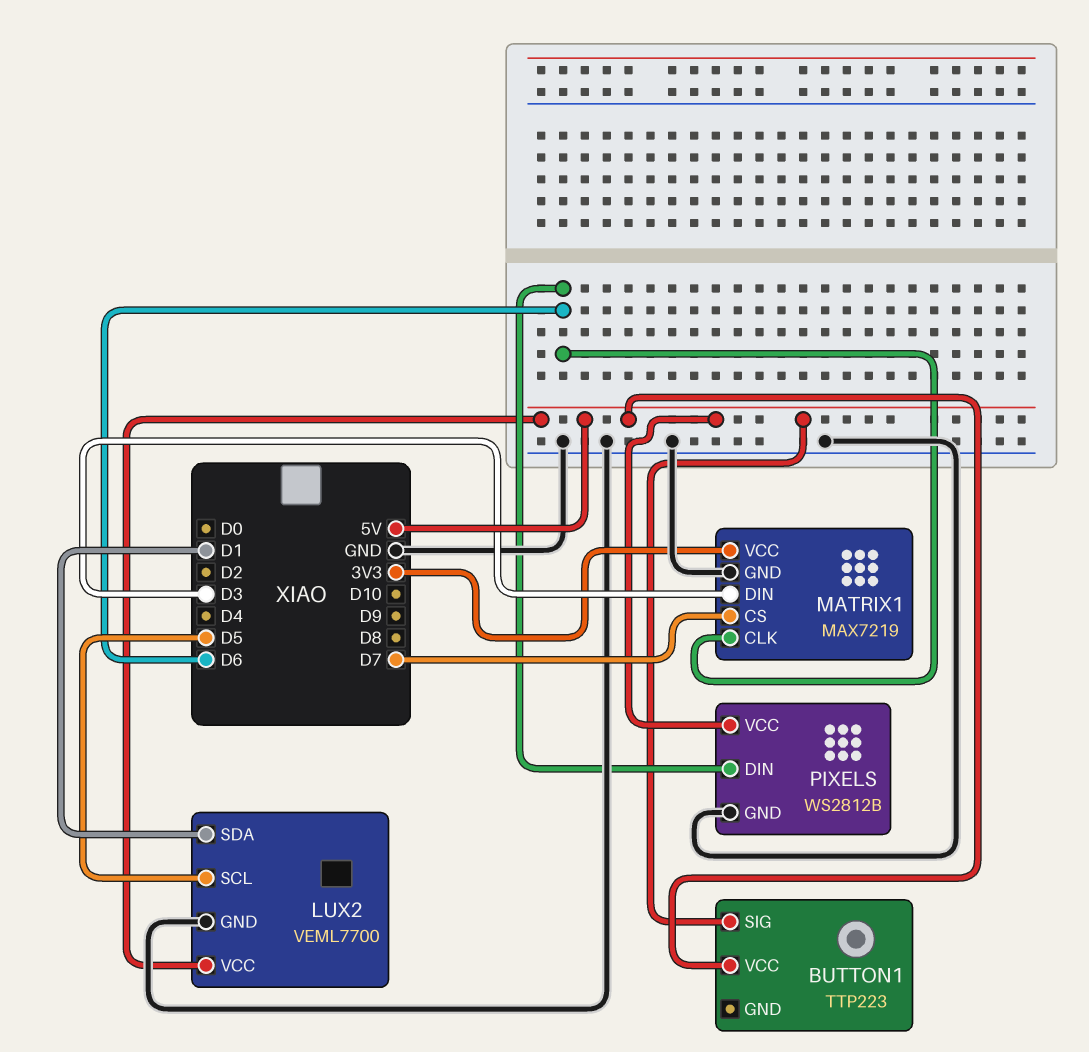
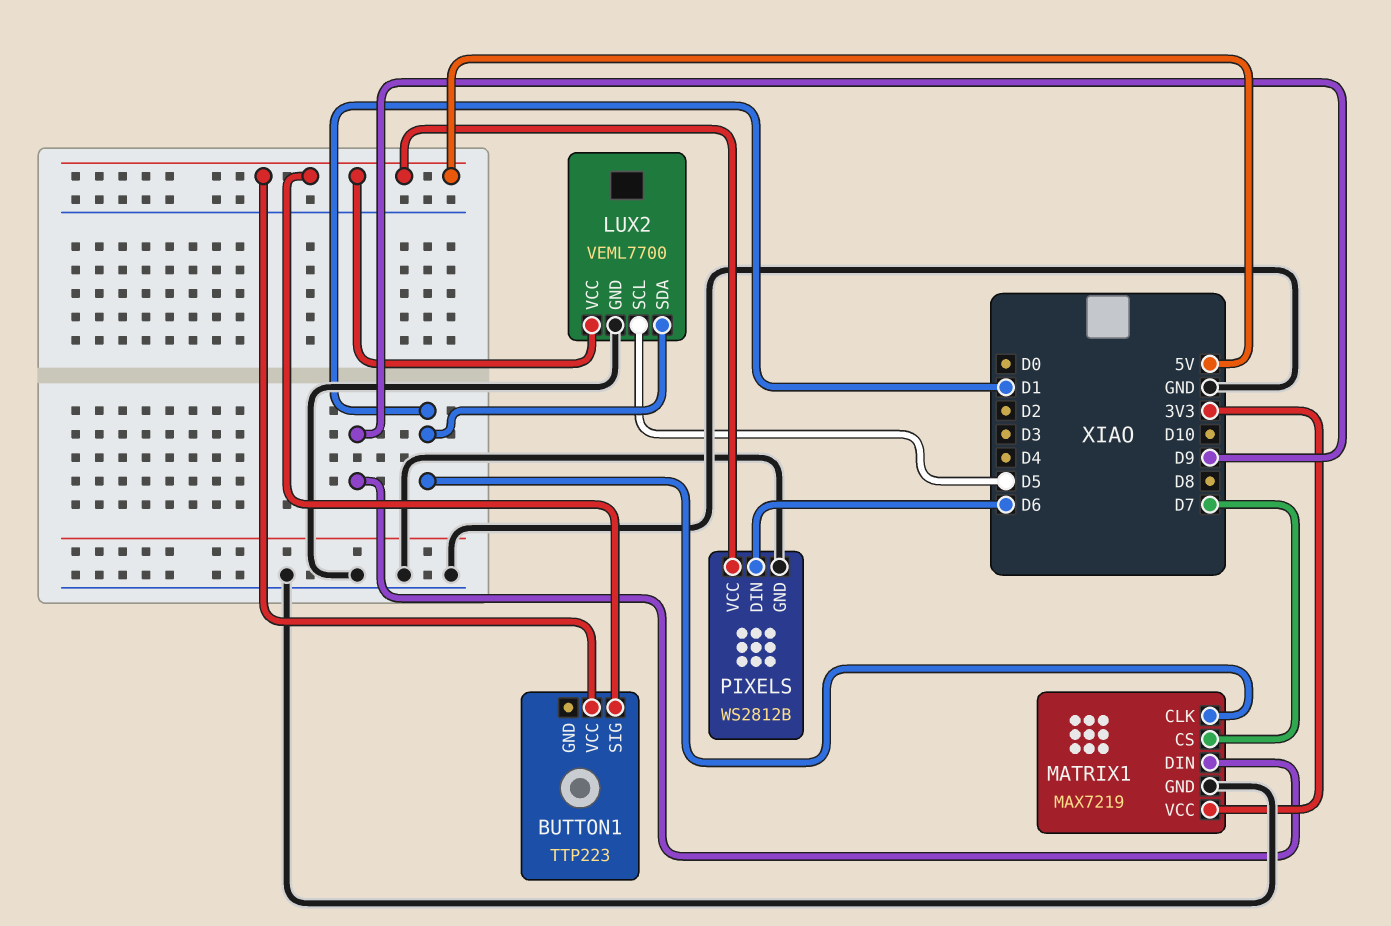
MATRIX1 pin CLK: D6 -> D1
MATRIX1 pin DIN: D3 -> D9

